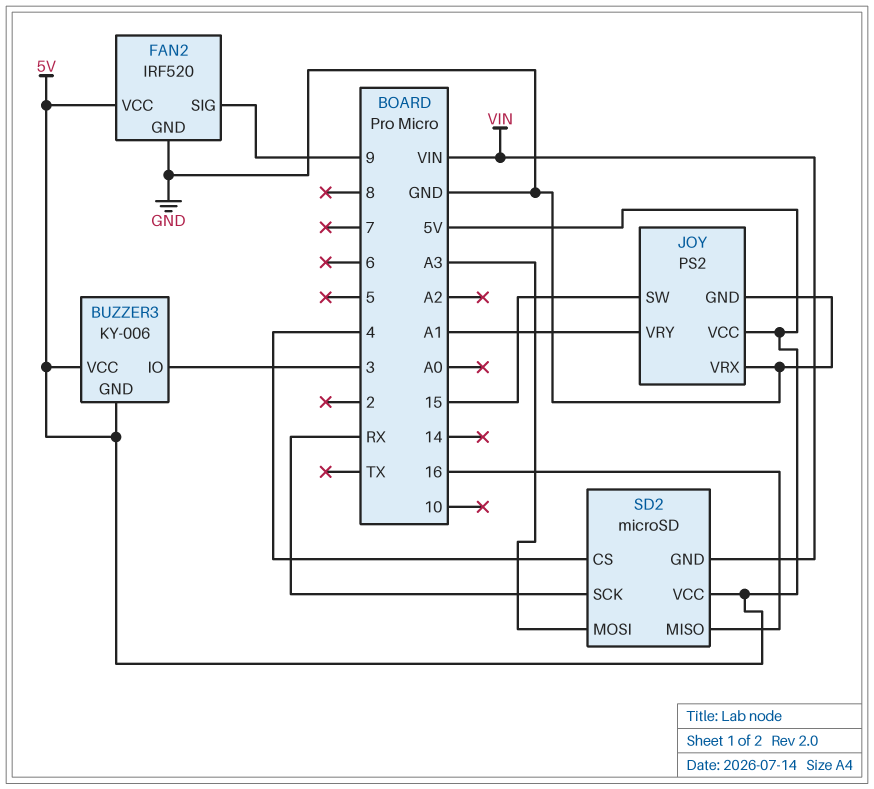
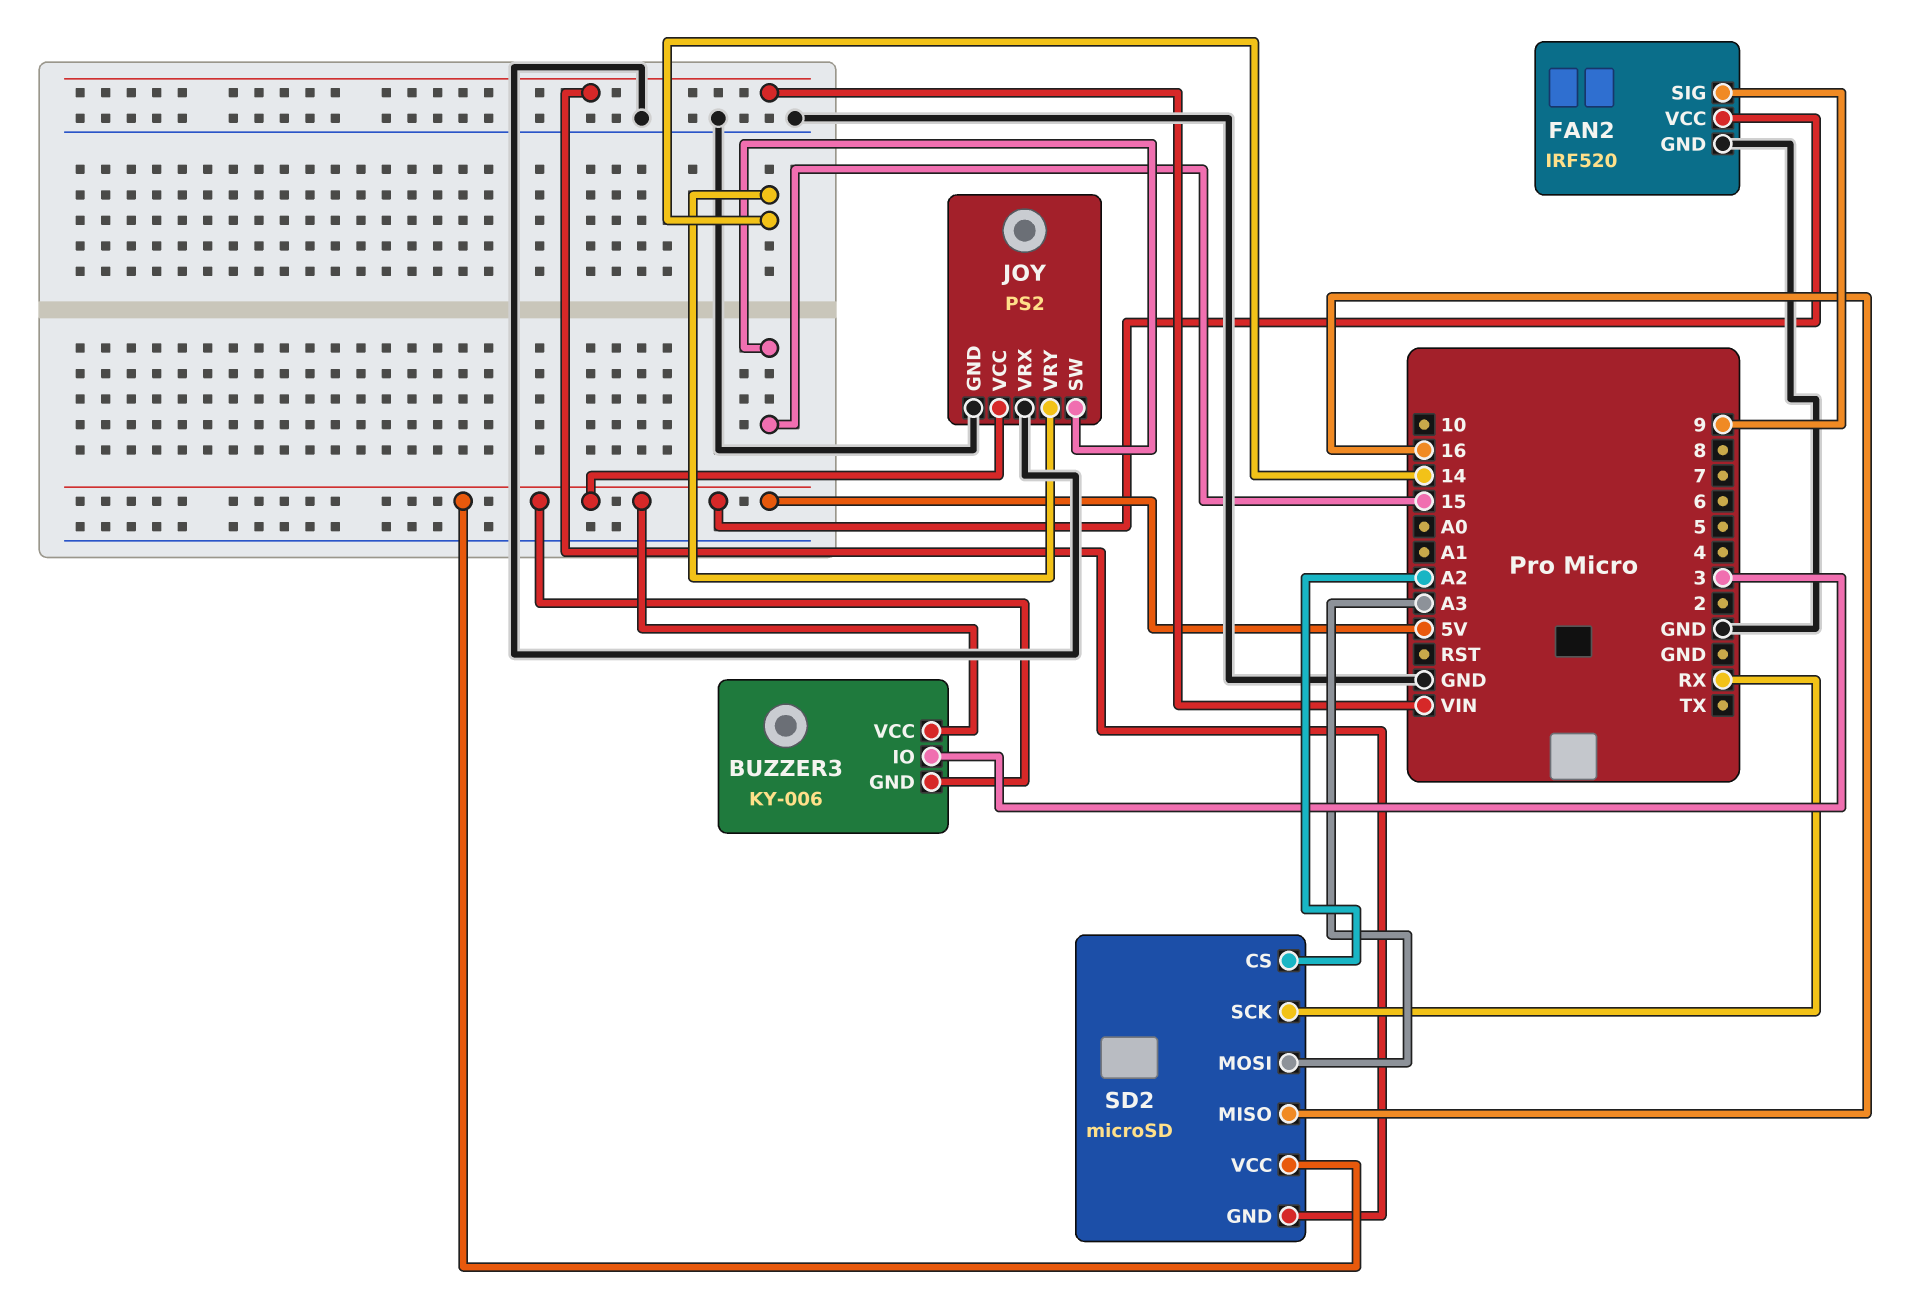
JOY pin VRY: A1 -> 14
SD2 pin CS: 4 -> A2

